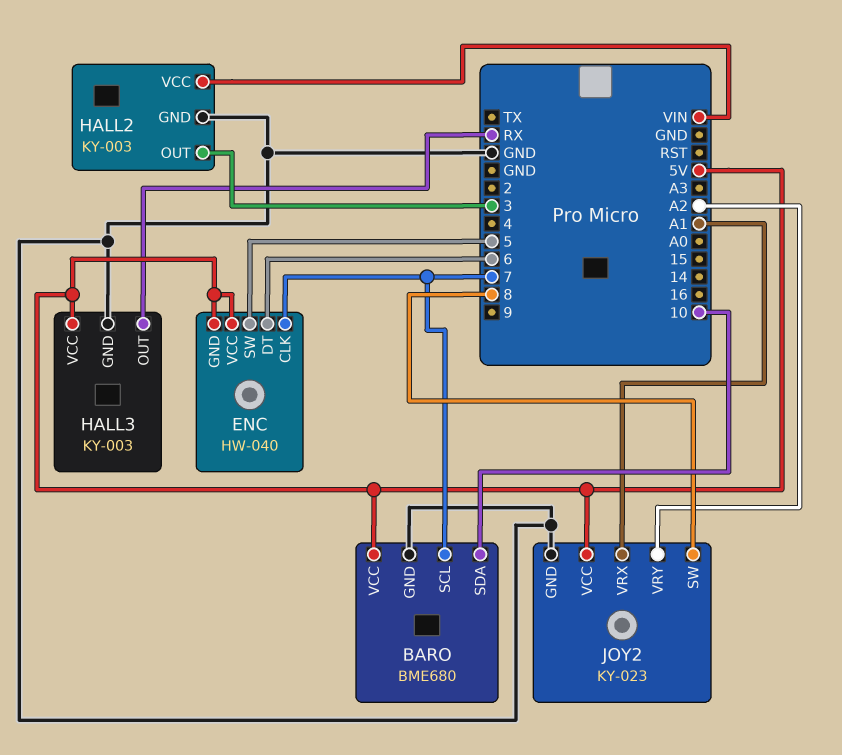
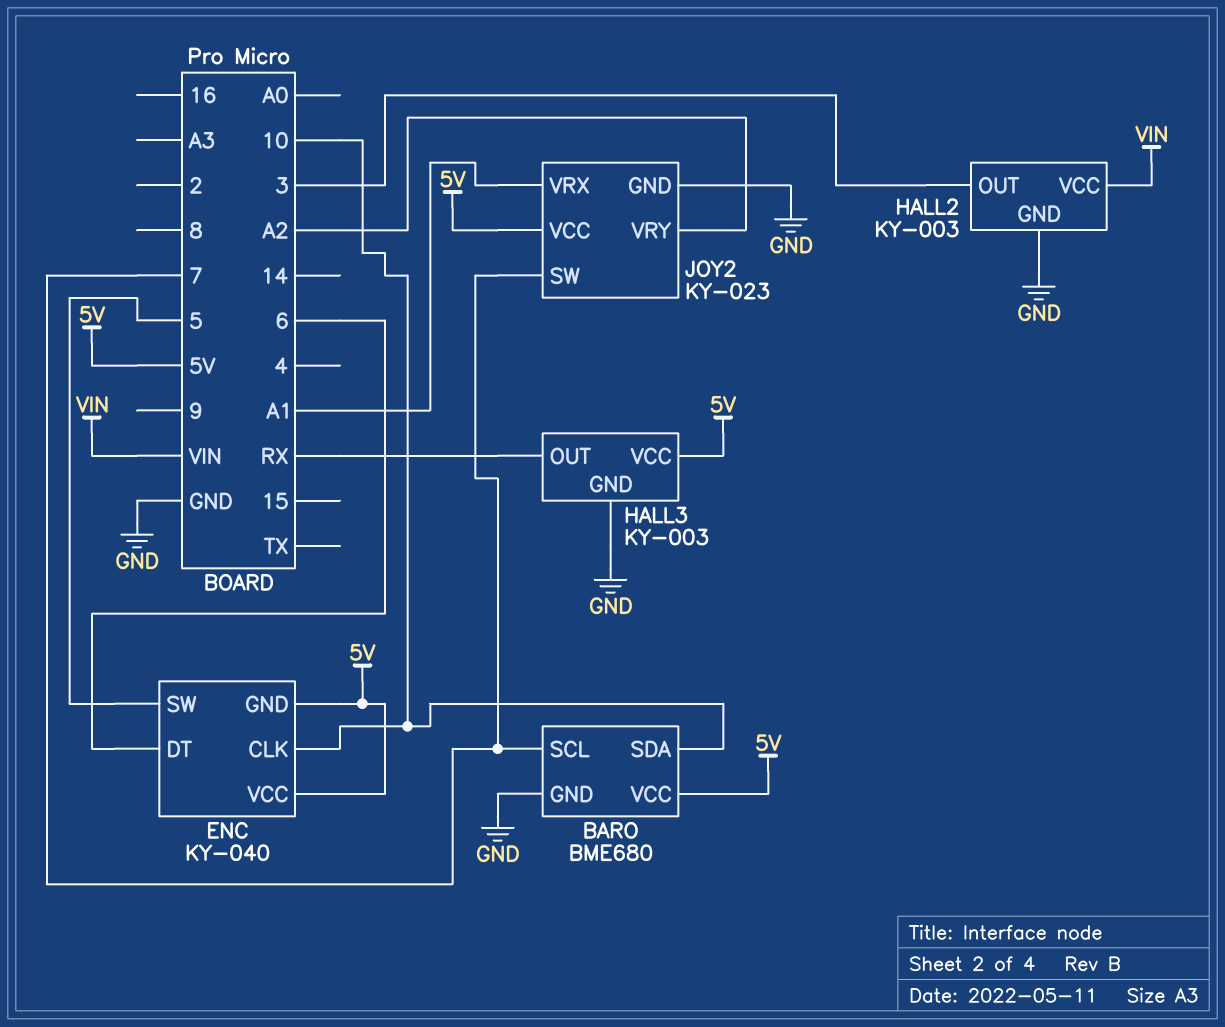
ENC: HW-040 -> KY-040
ENC pin CLK: 7 -> 10
JOY2 pin SW: 8 -> 7

